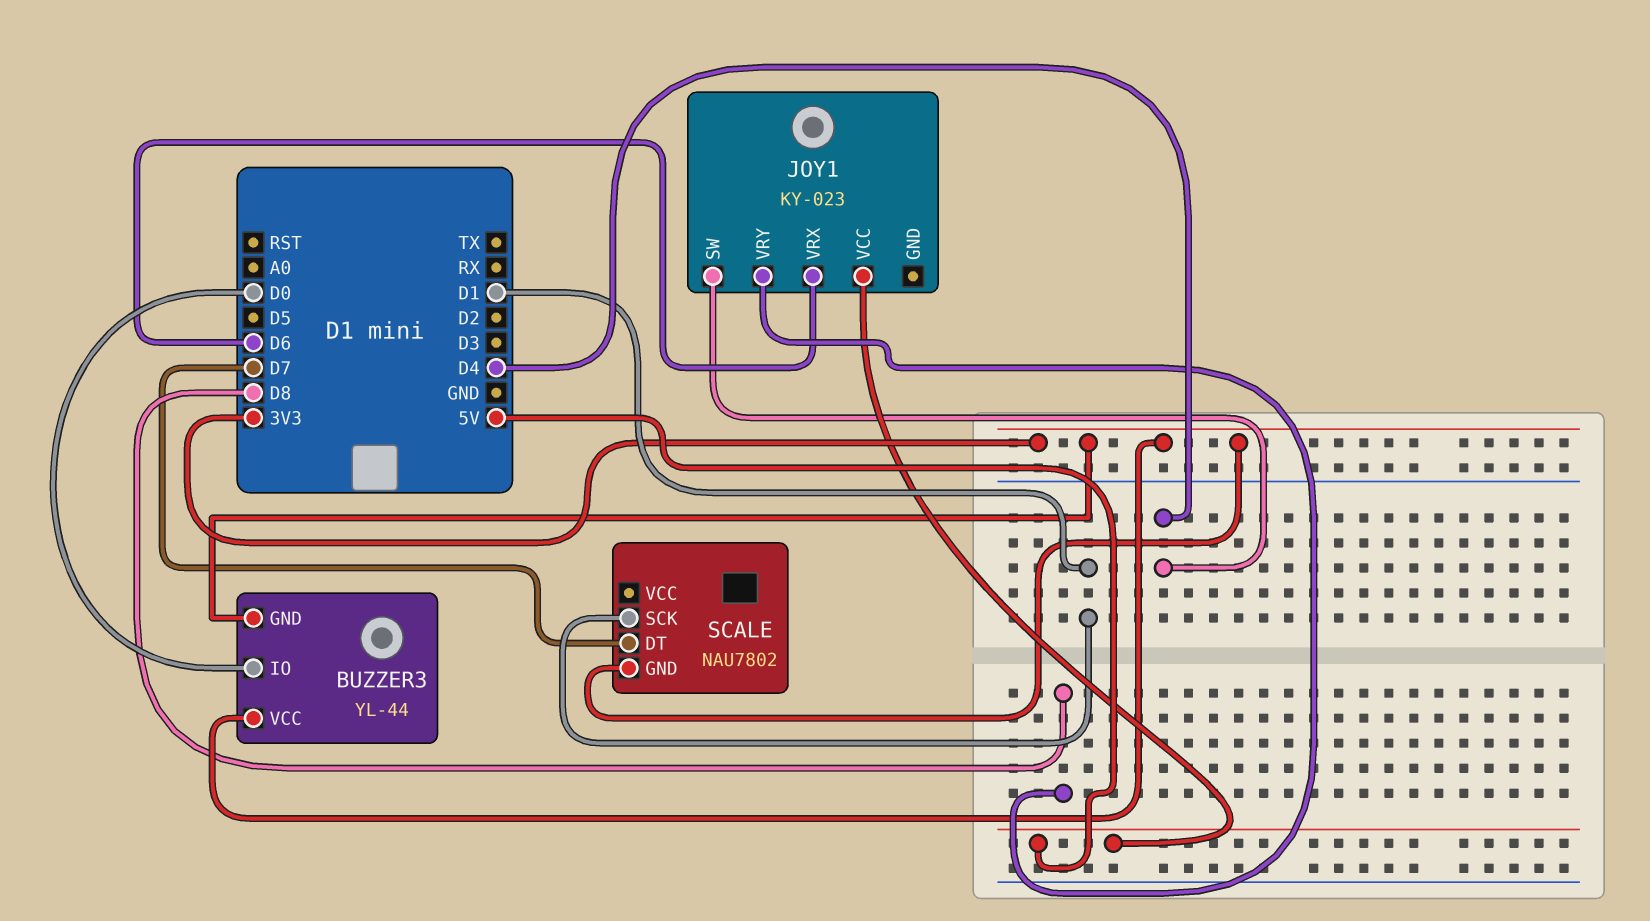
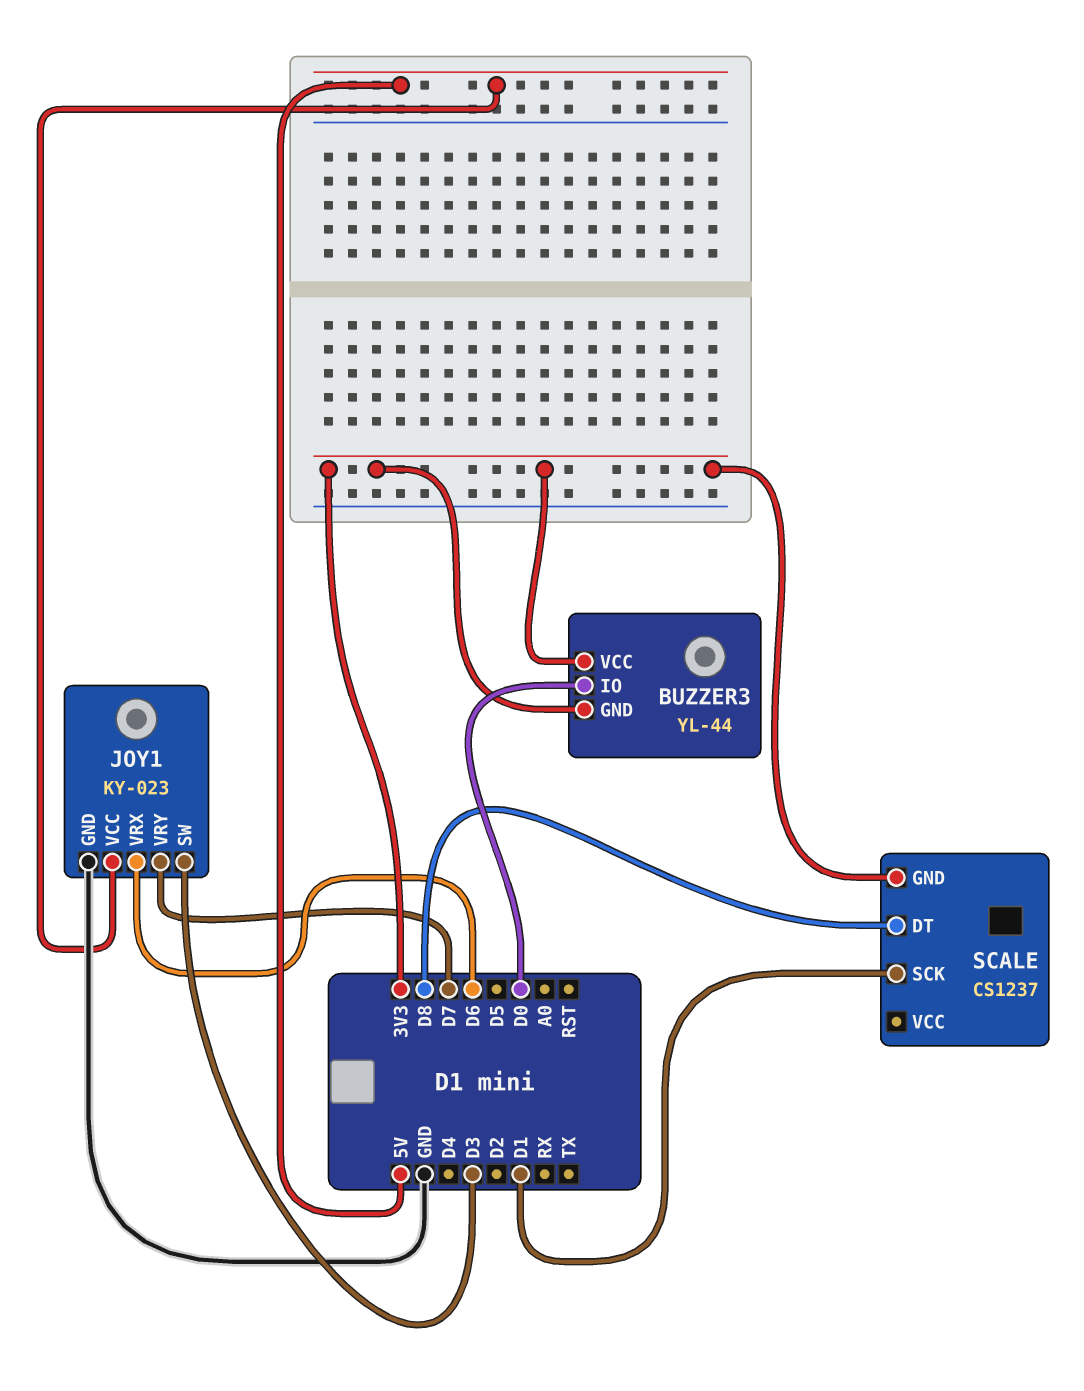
JOY1 pin GND: none -> GND
JOY1 pin SW: D4 -> D3
JOY1 pin VRY: D8 -> D7
SCALE: NAU7802 -> CS1237
SCALE pin DT: D7 -> D8

